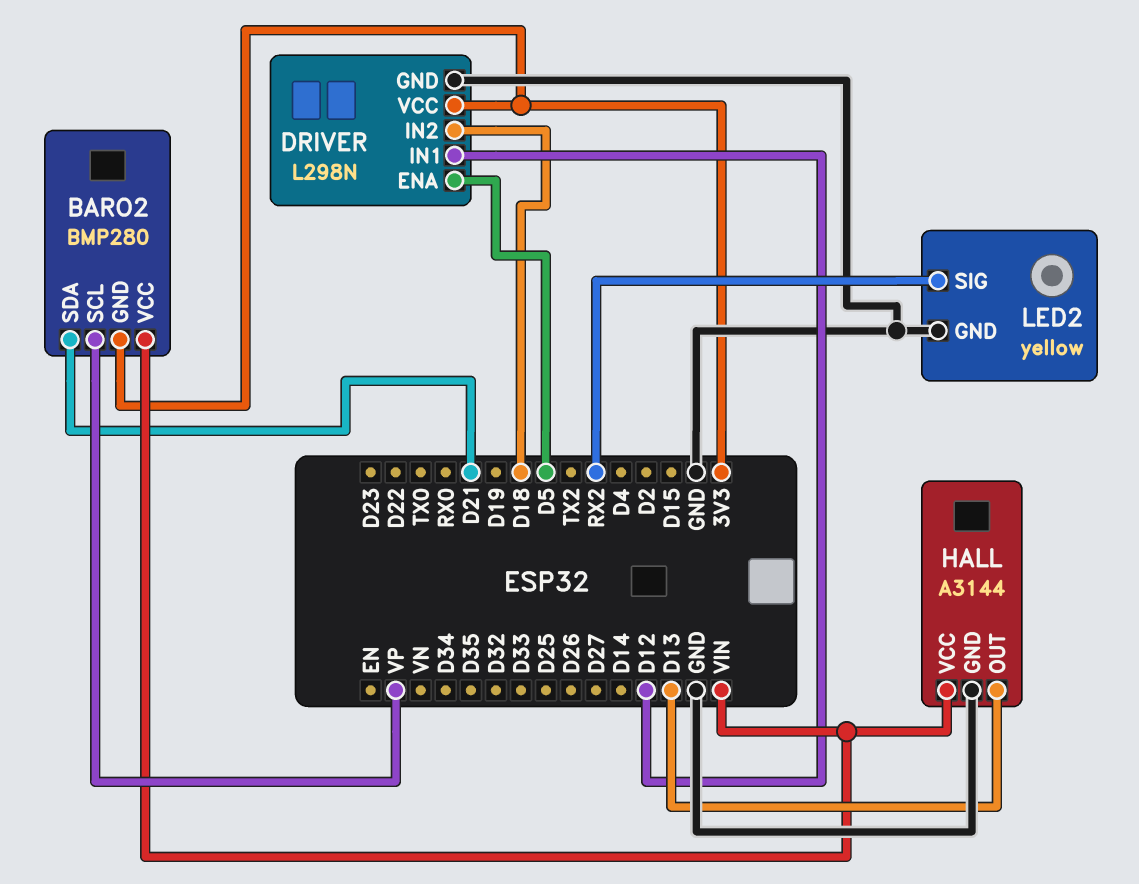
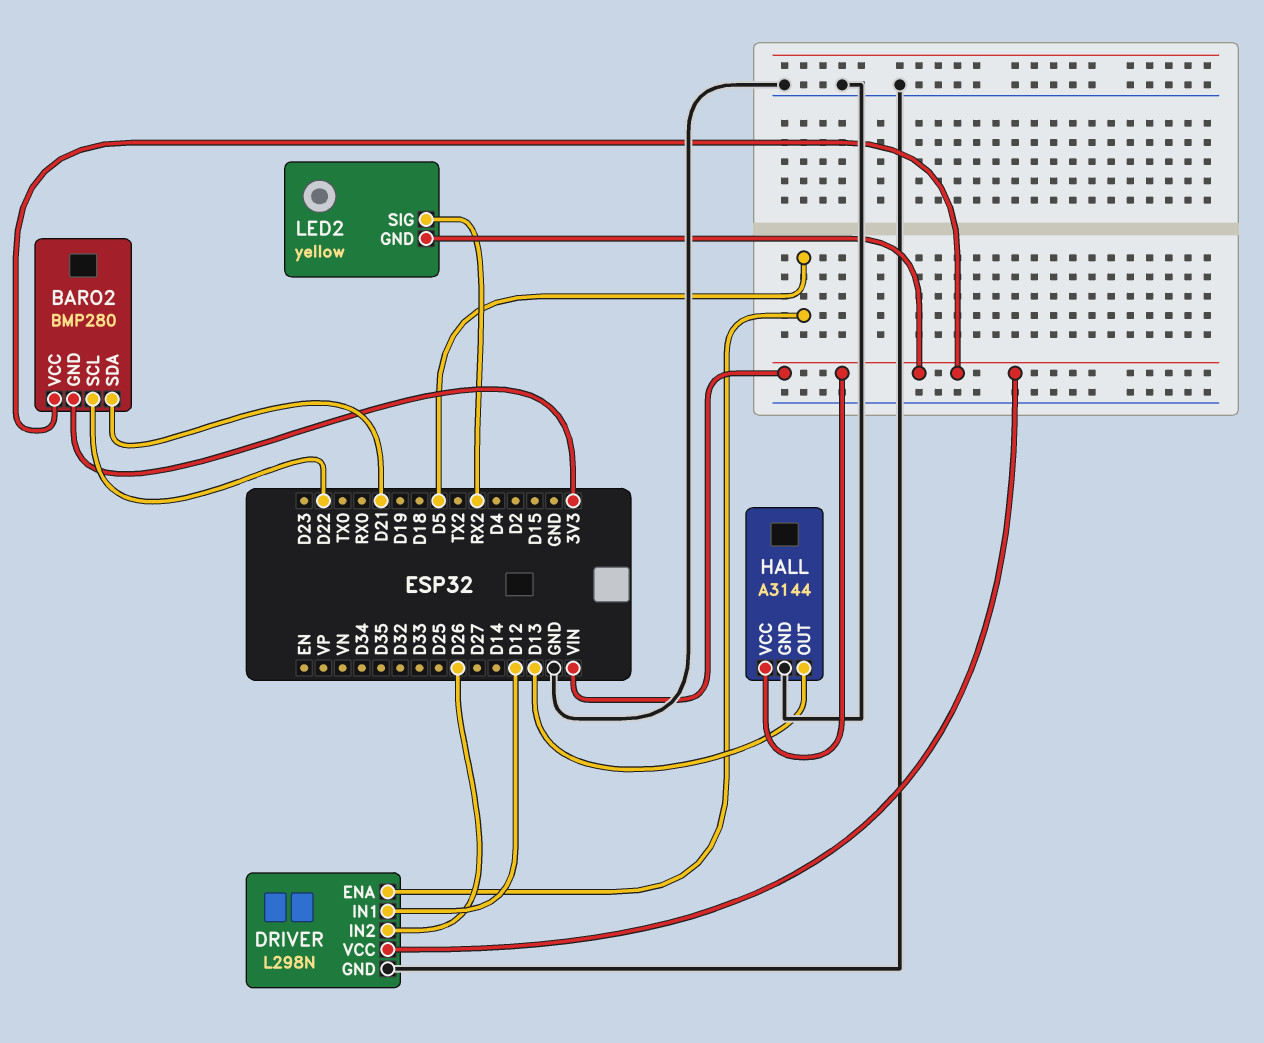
BARO2 pin SCL: VP -> D22
DRIVER pin IN2: D18 -> D26
DRIVER pin VCC: 3V3 -> VIN
LED2 pin GND: GND -> VIN

